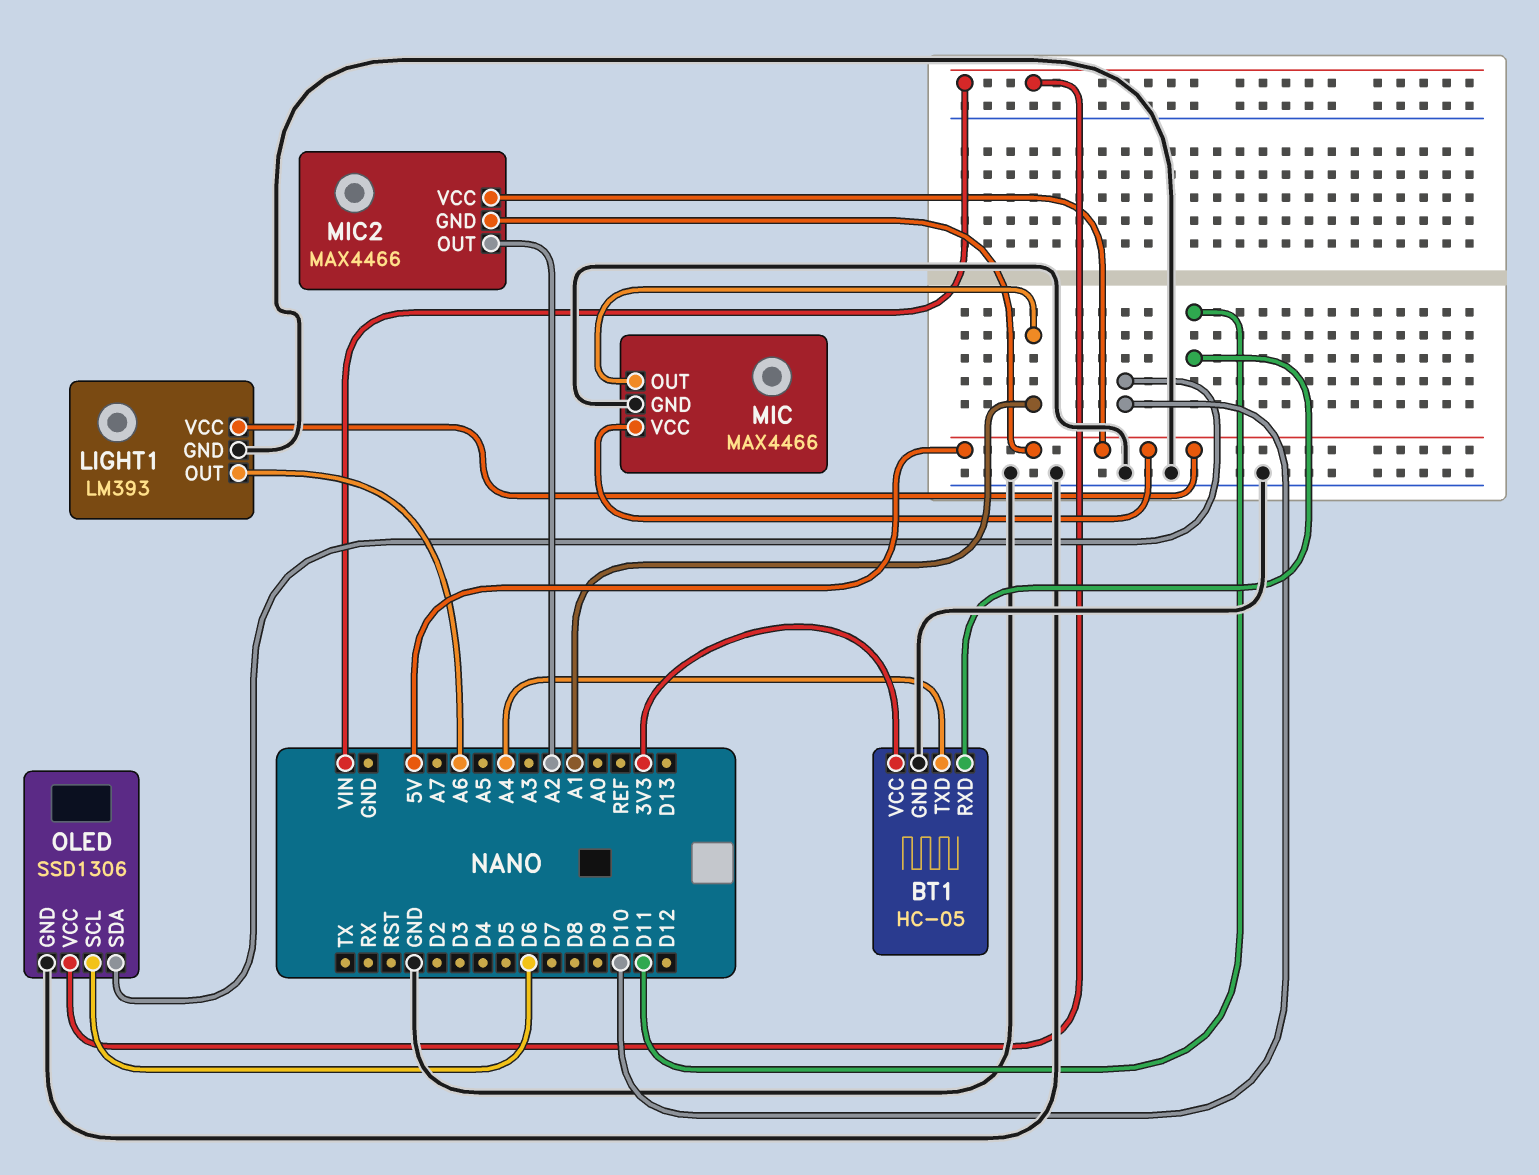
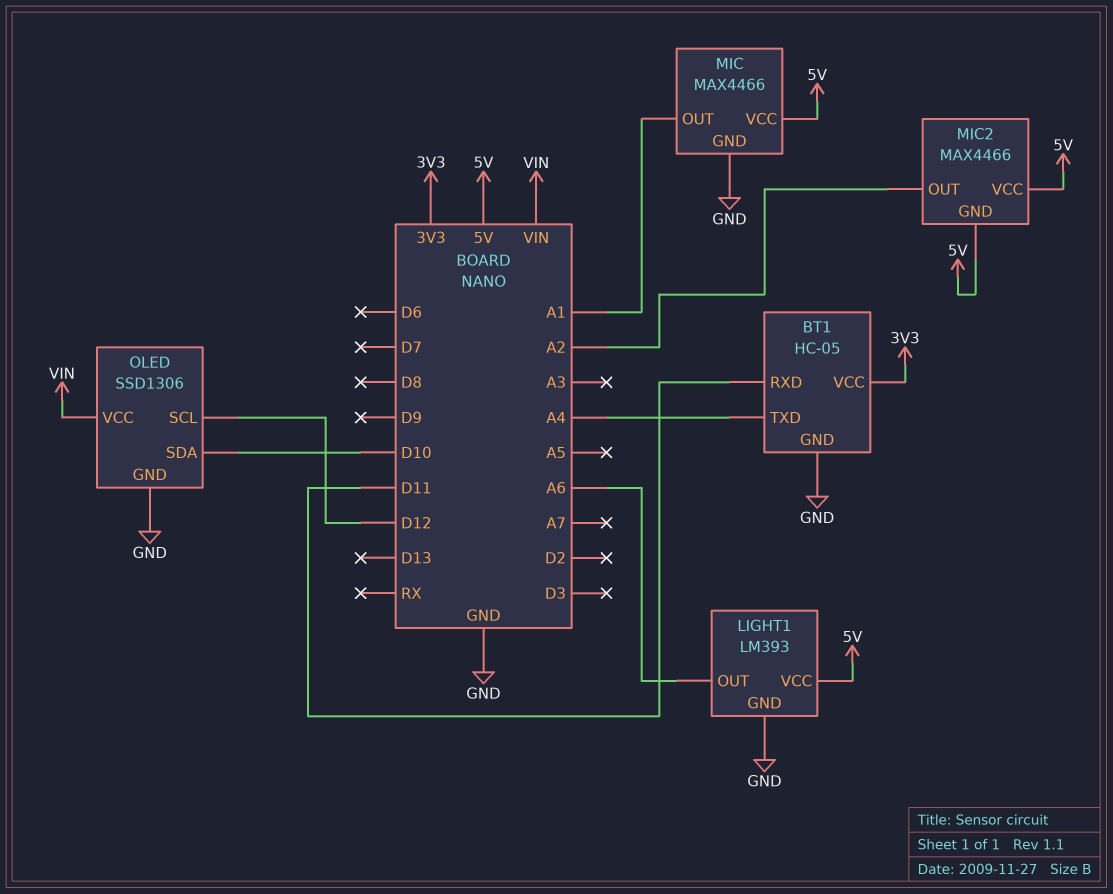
OLED pin SCL: D6 -> D12

